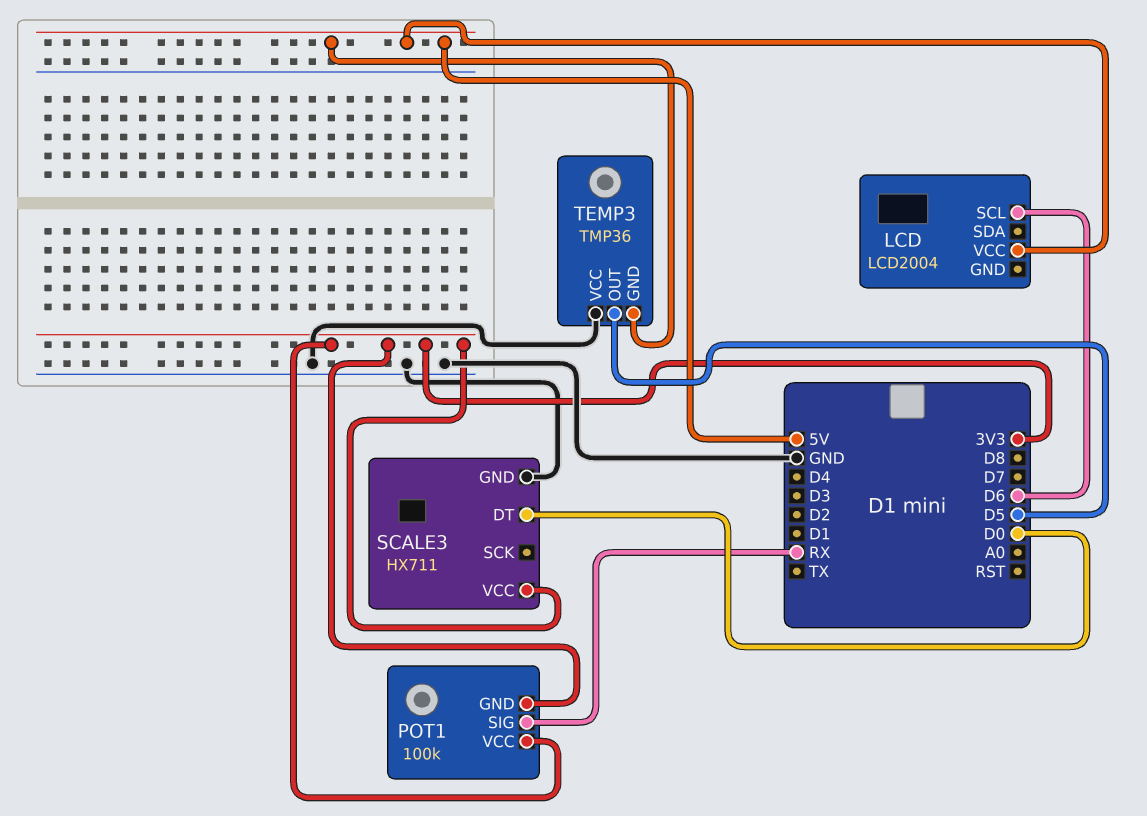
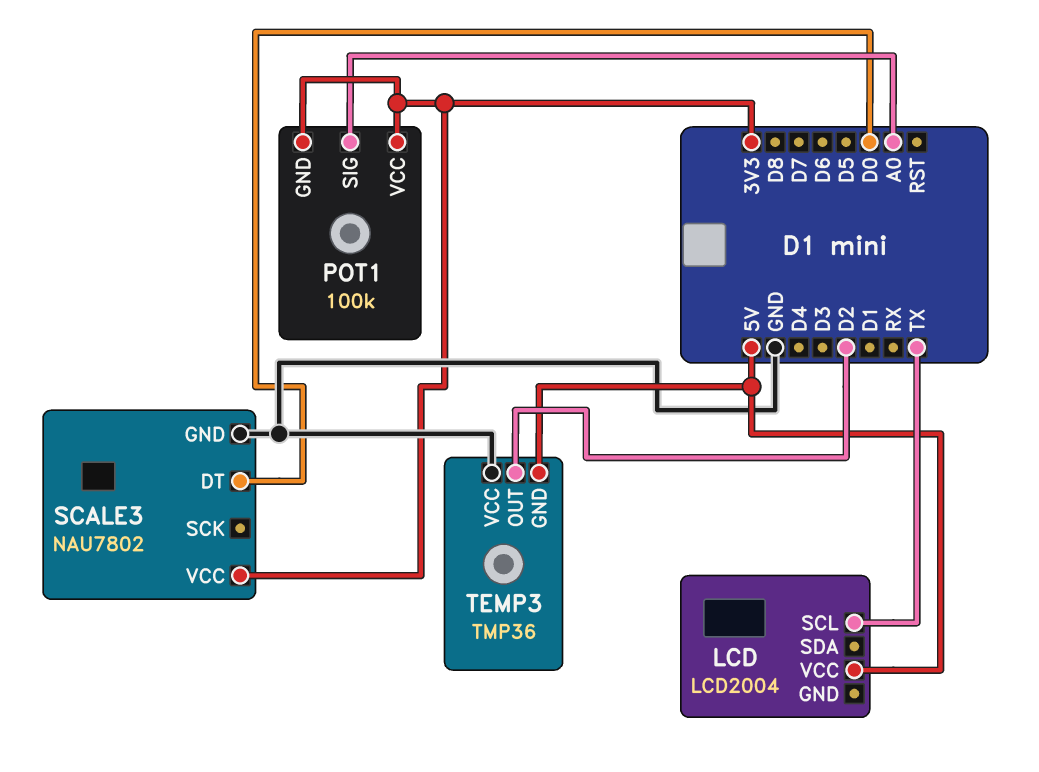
LCD pin SCL: D6 -> TX
POT1 pin SIG: RX -> A0
SCALE3: HX711 -> NAU7802
TEMP3 pin OUT: D5 -> D2

